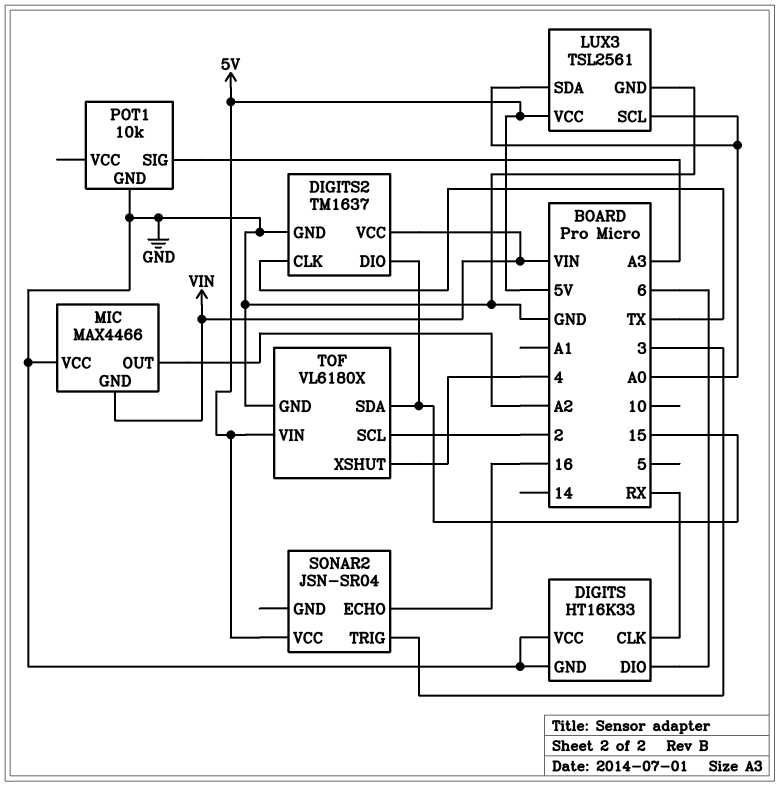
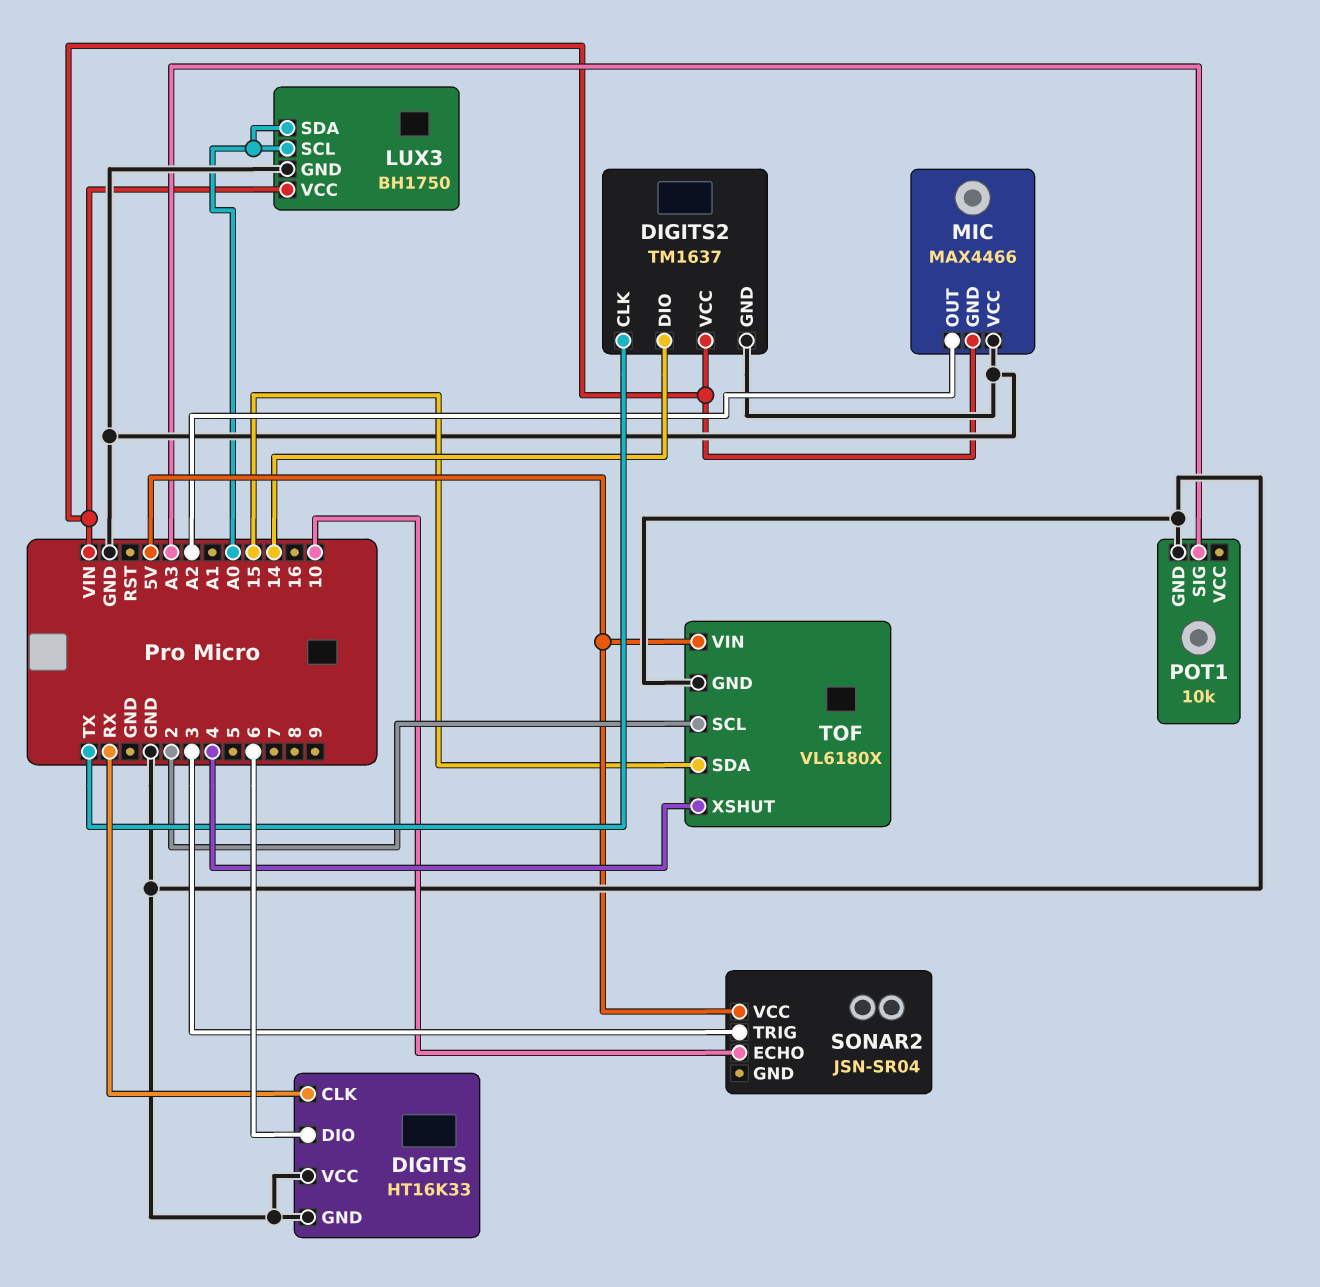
DIGITS2 pin DIO: 15 -> 14
LUX3: TSL2561 -> BH1750
LUX3 pin VCC: 5V -> VIN
SONAR2 pin ECHO: 16 -> 10

